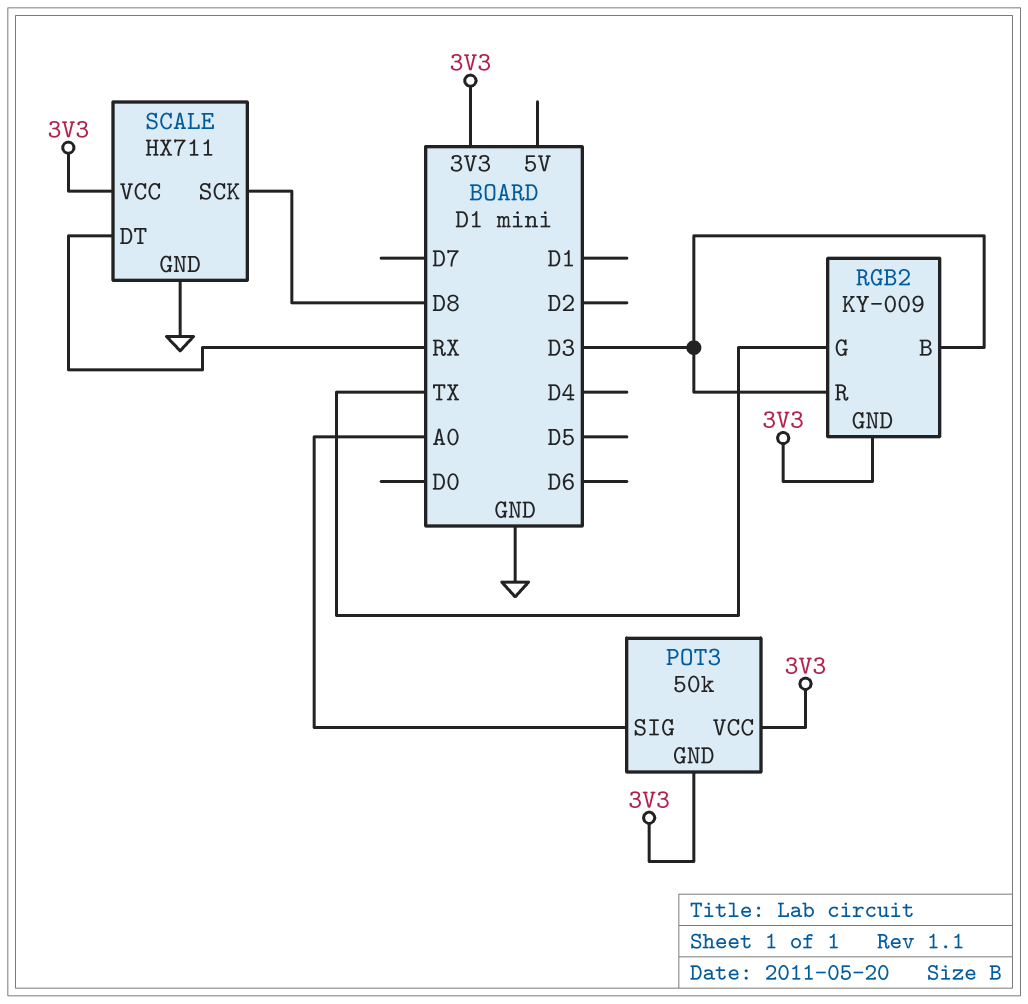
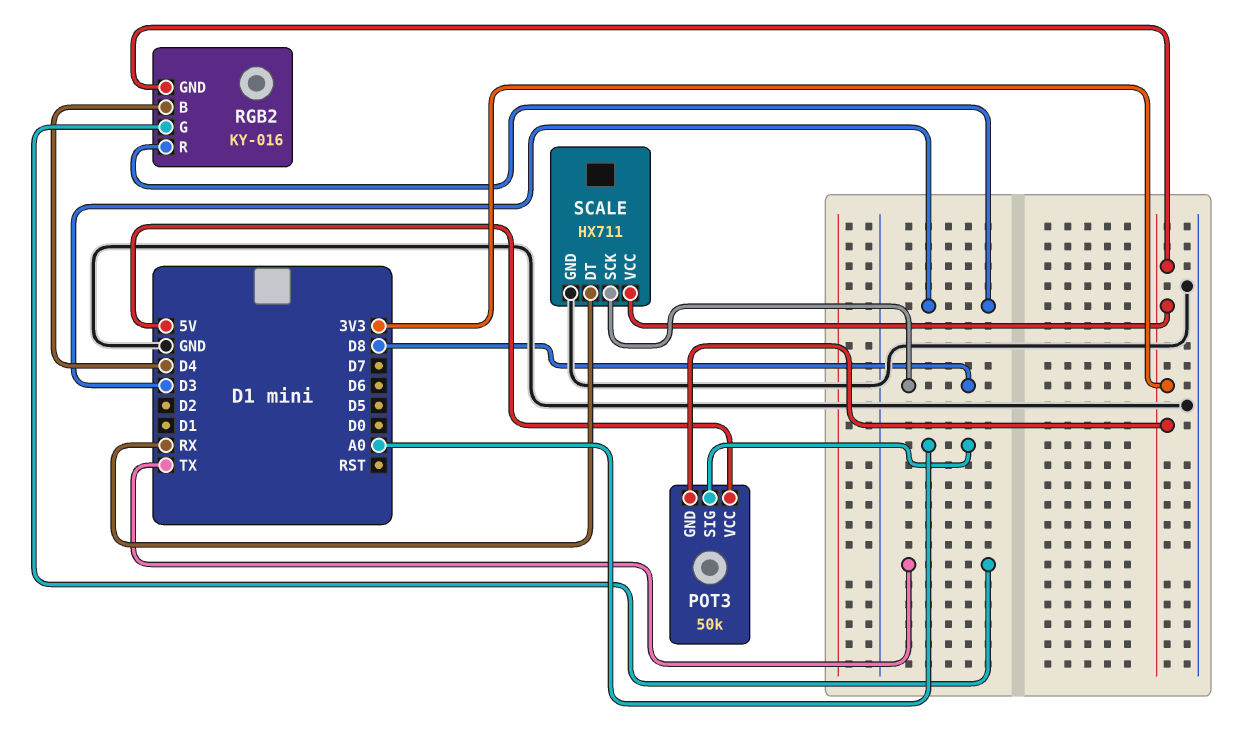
POT3 pin VCC: 3V3 -> 5V
RGB2: KY-009 -> KY-016
RGB2 pin B: D3 -> D4

